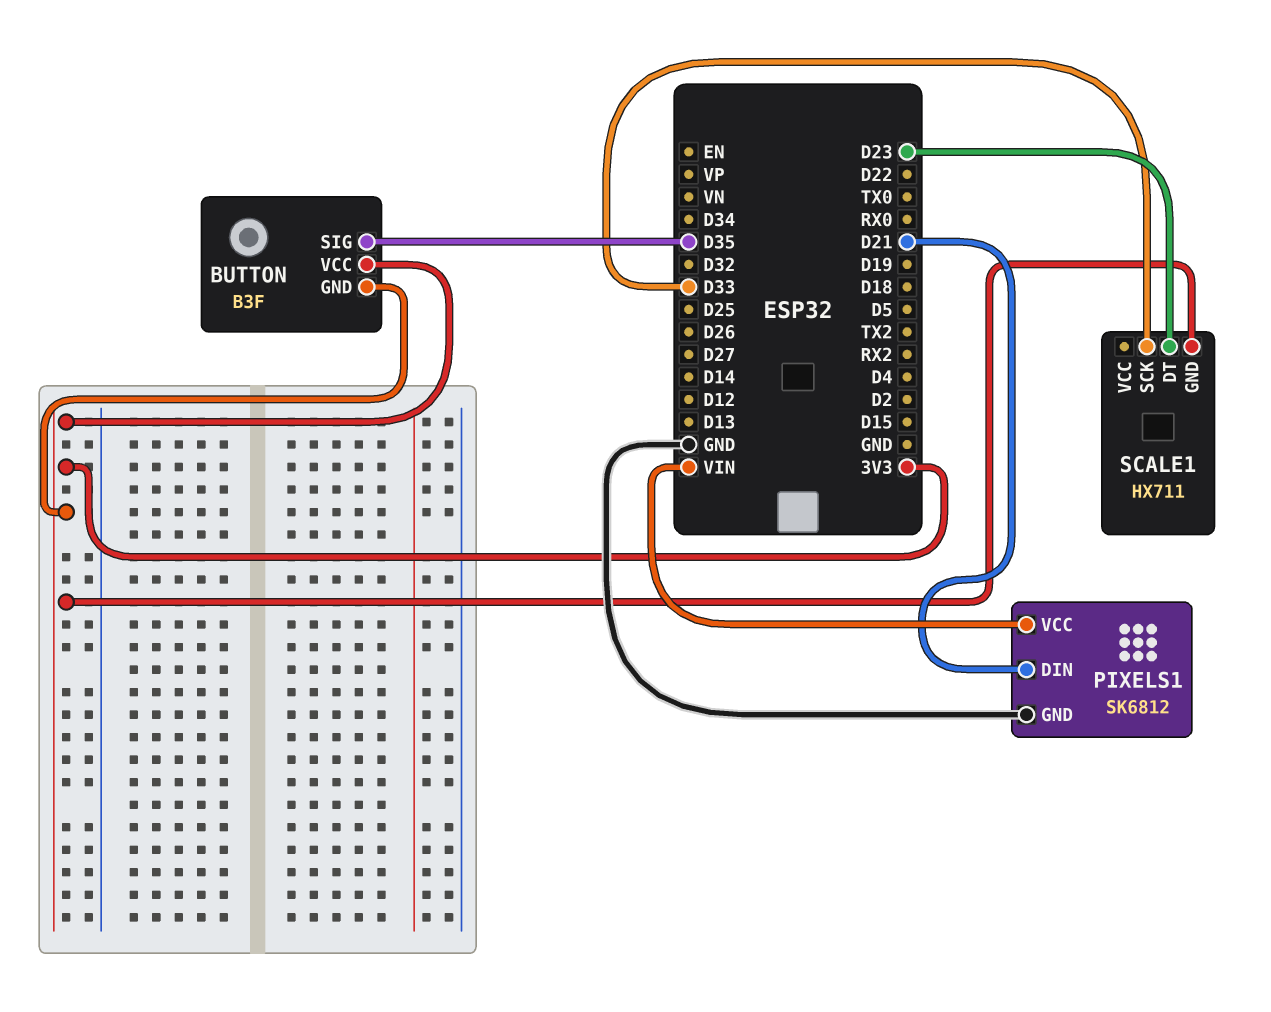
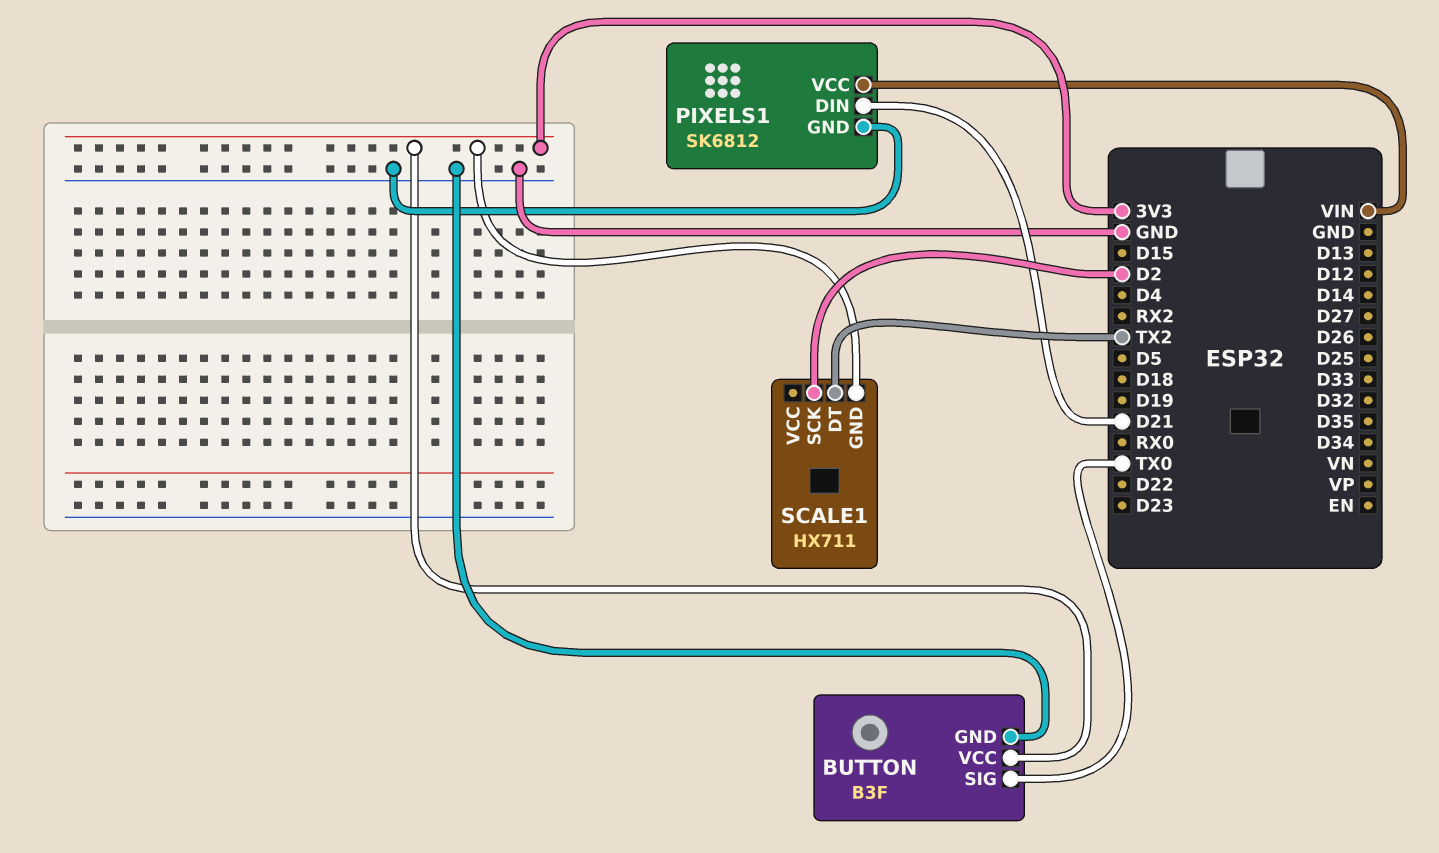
BUTTON pin GND: 3V3 -> GND
BUTTON pin SIG: D35 -> TX0
SCALE1 pin DT: D23 -> TX2
SCALE1 pin SCK: D33 -> D2

